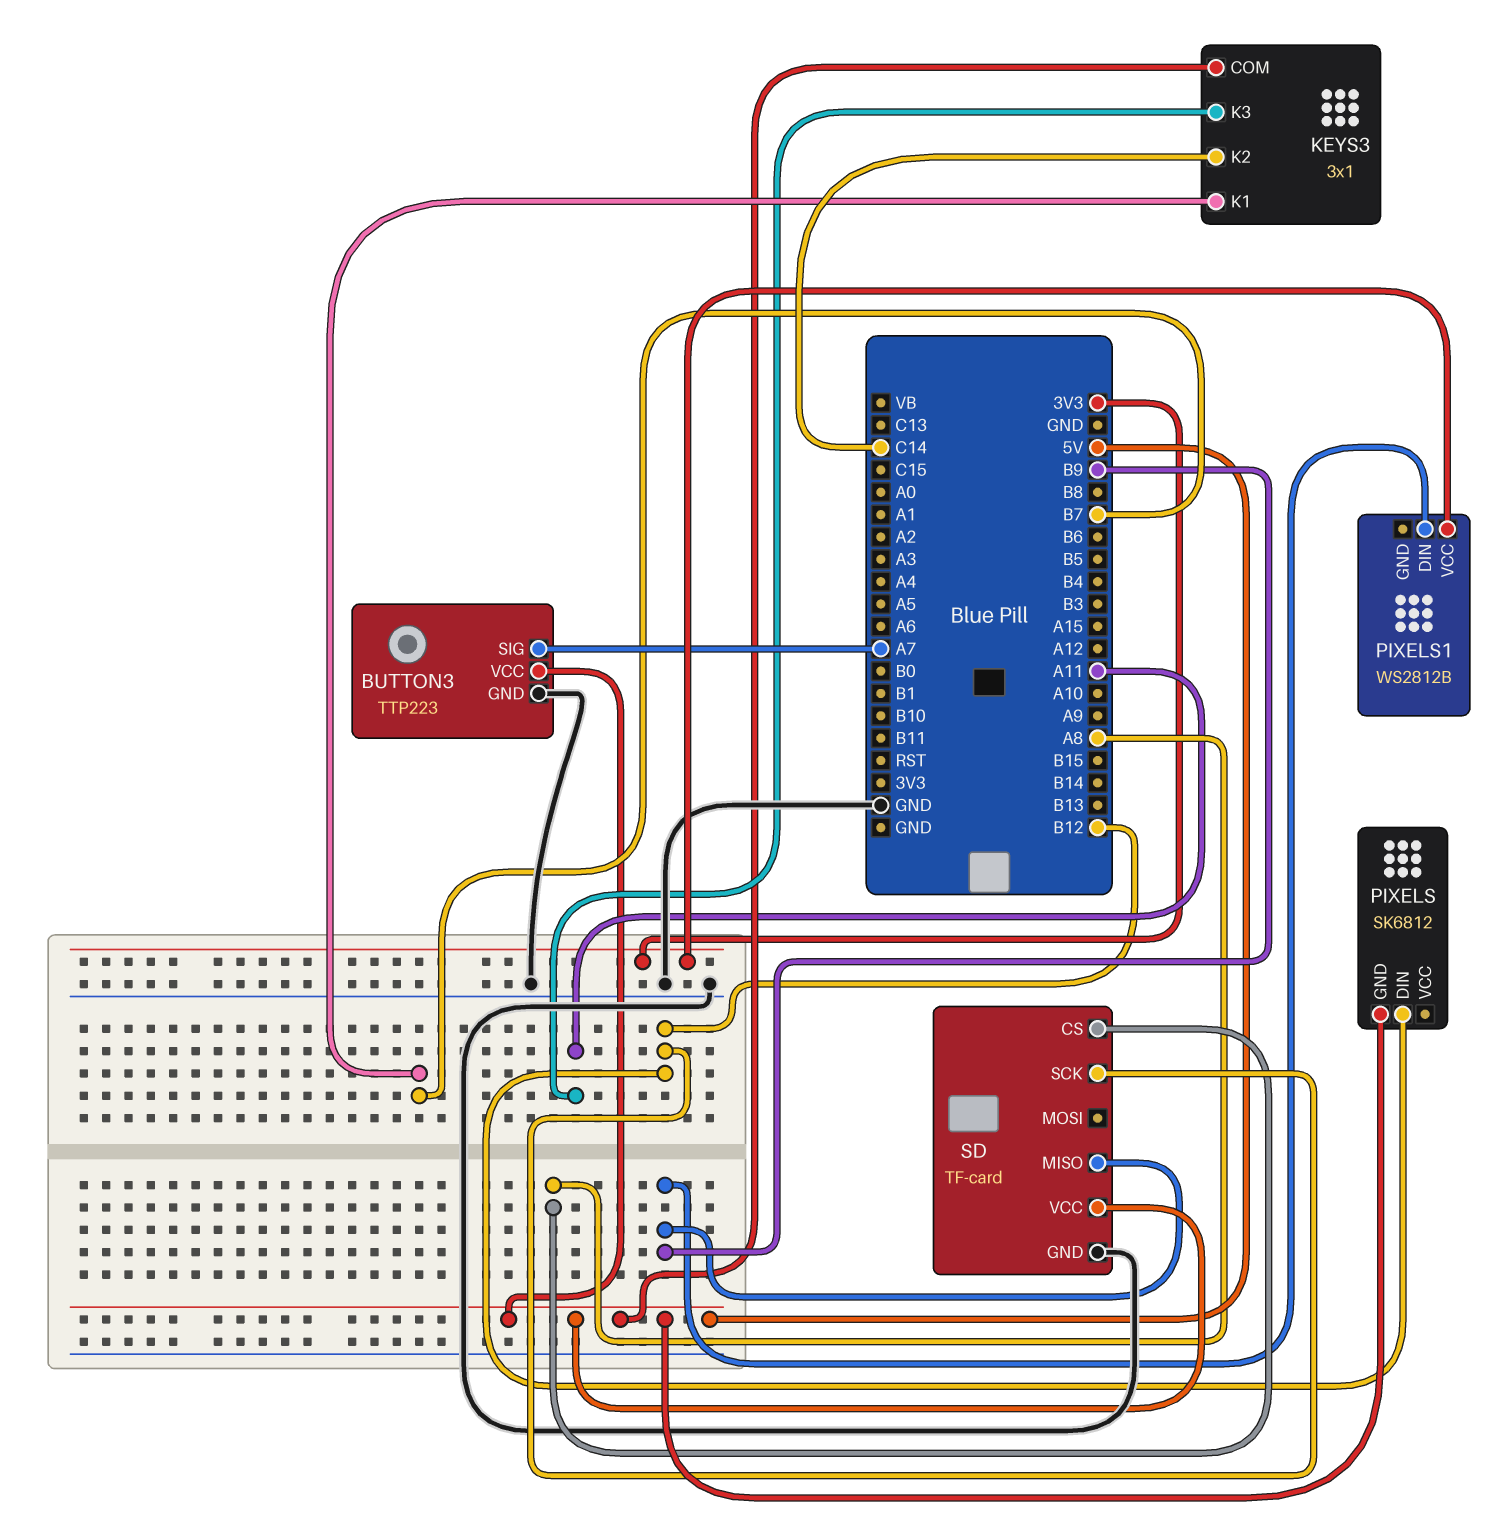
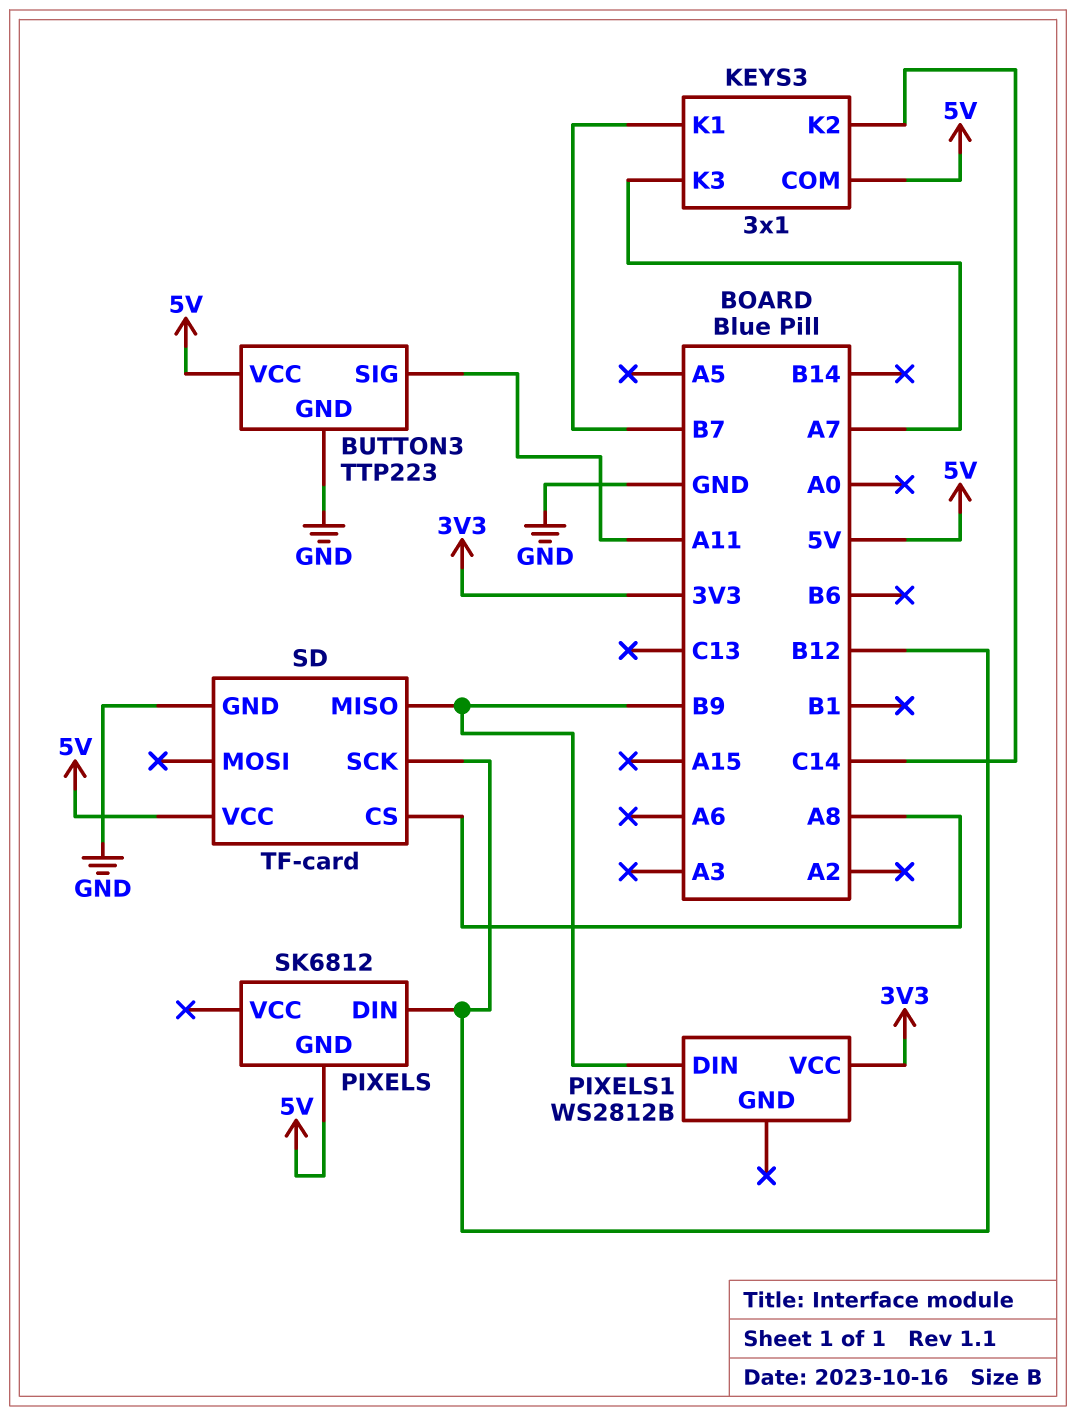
BUTTON3 pin SIG: A7 -> A11
KEYS3 pin K3: A11 -> A7

